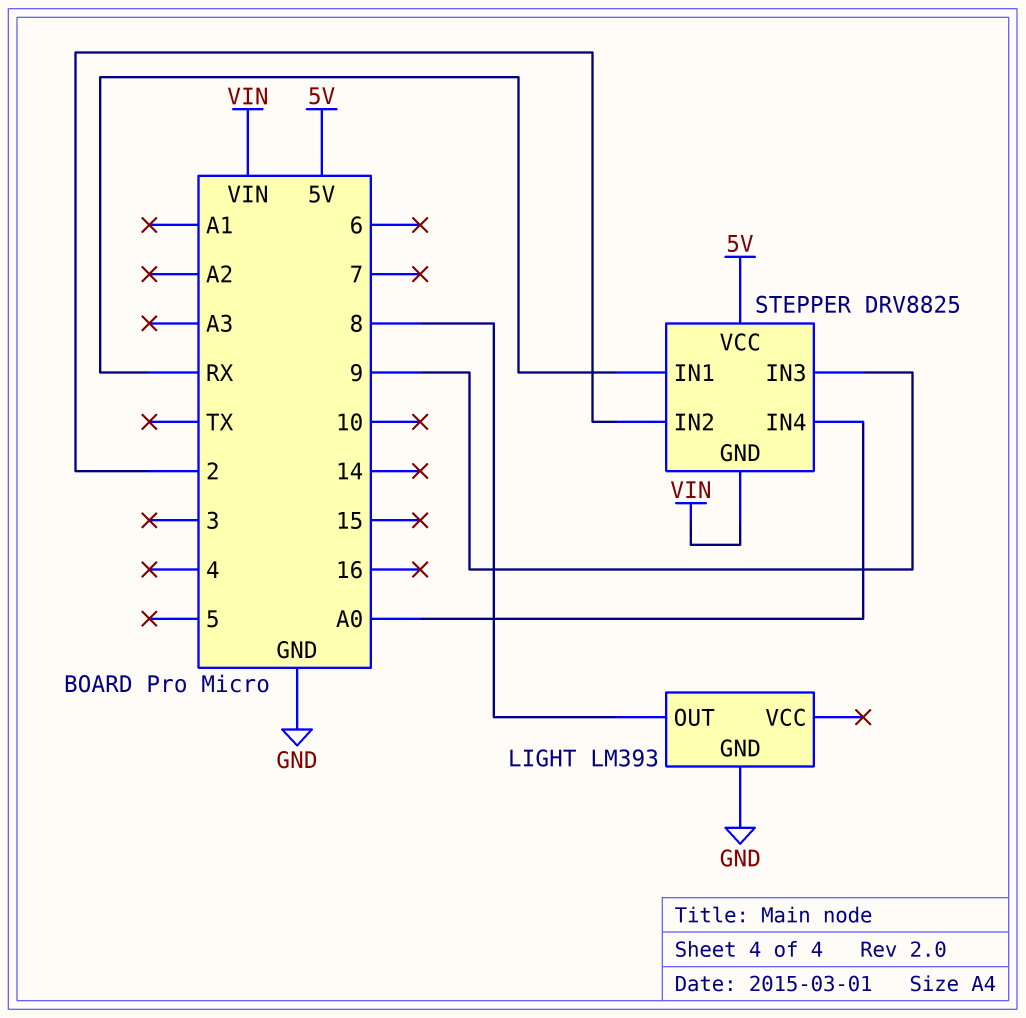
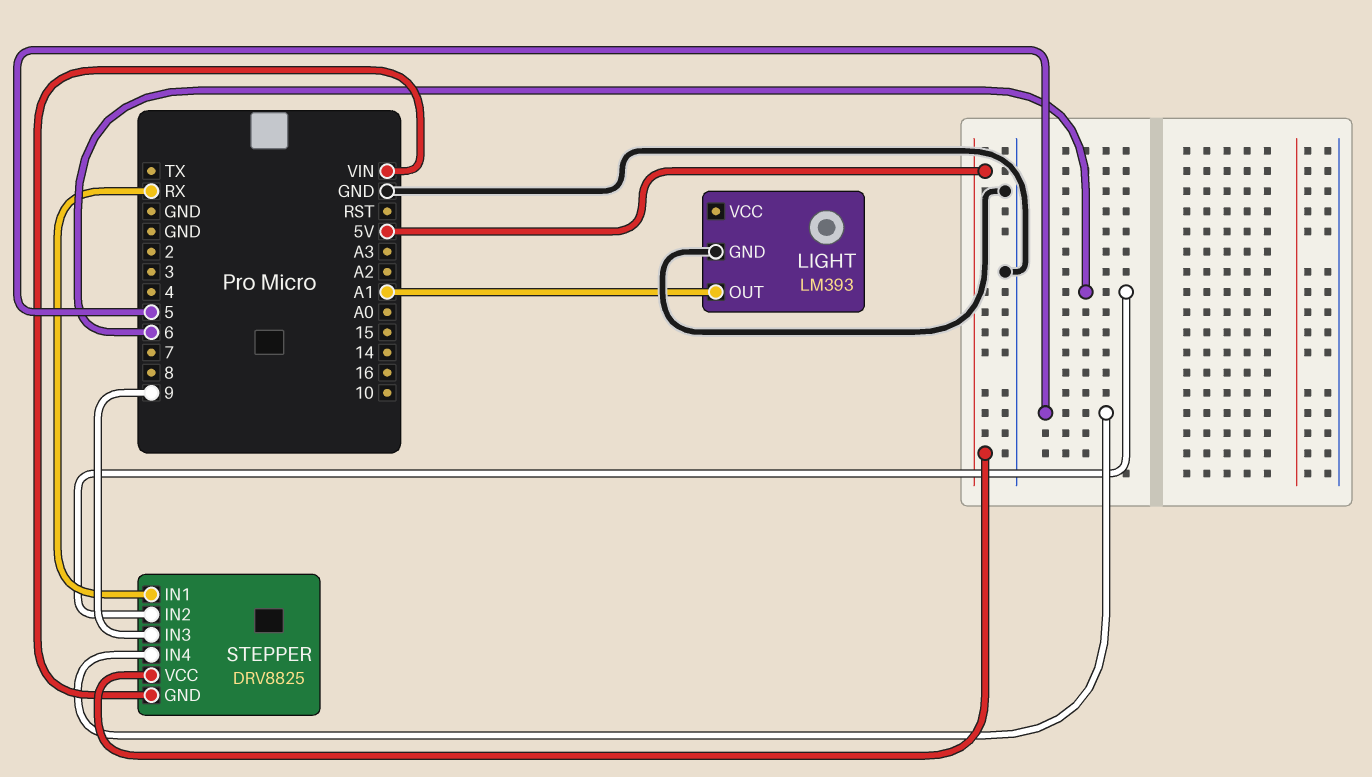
LIGHT pin OUT: 8 -> A1
STEPPER pin IN2: 2 -> 6
STEPPER pin IN4: A0 -> 5

